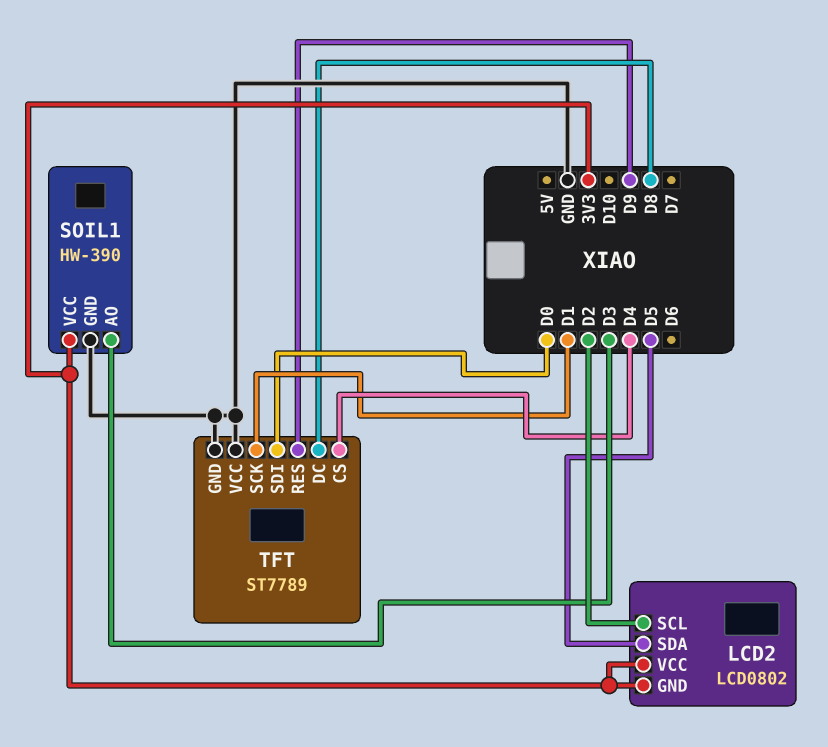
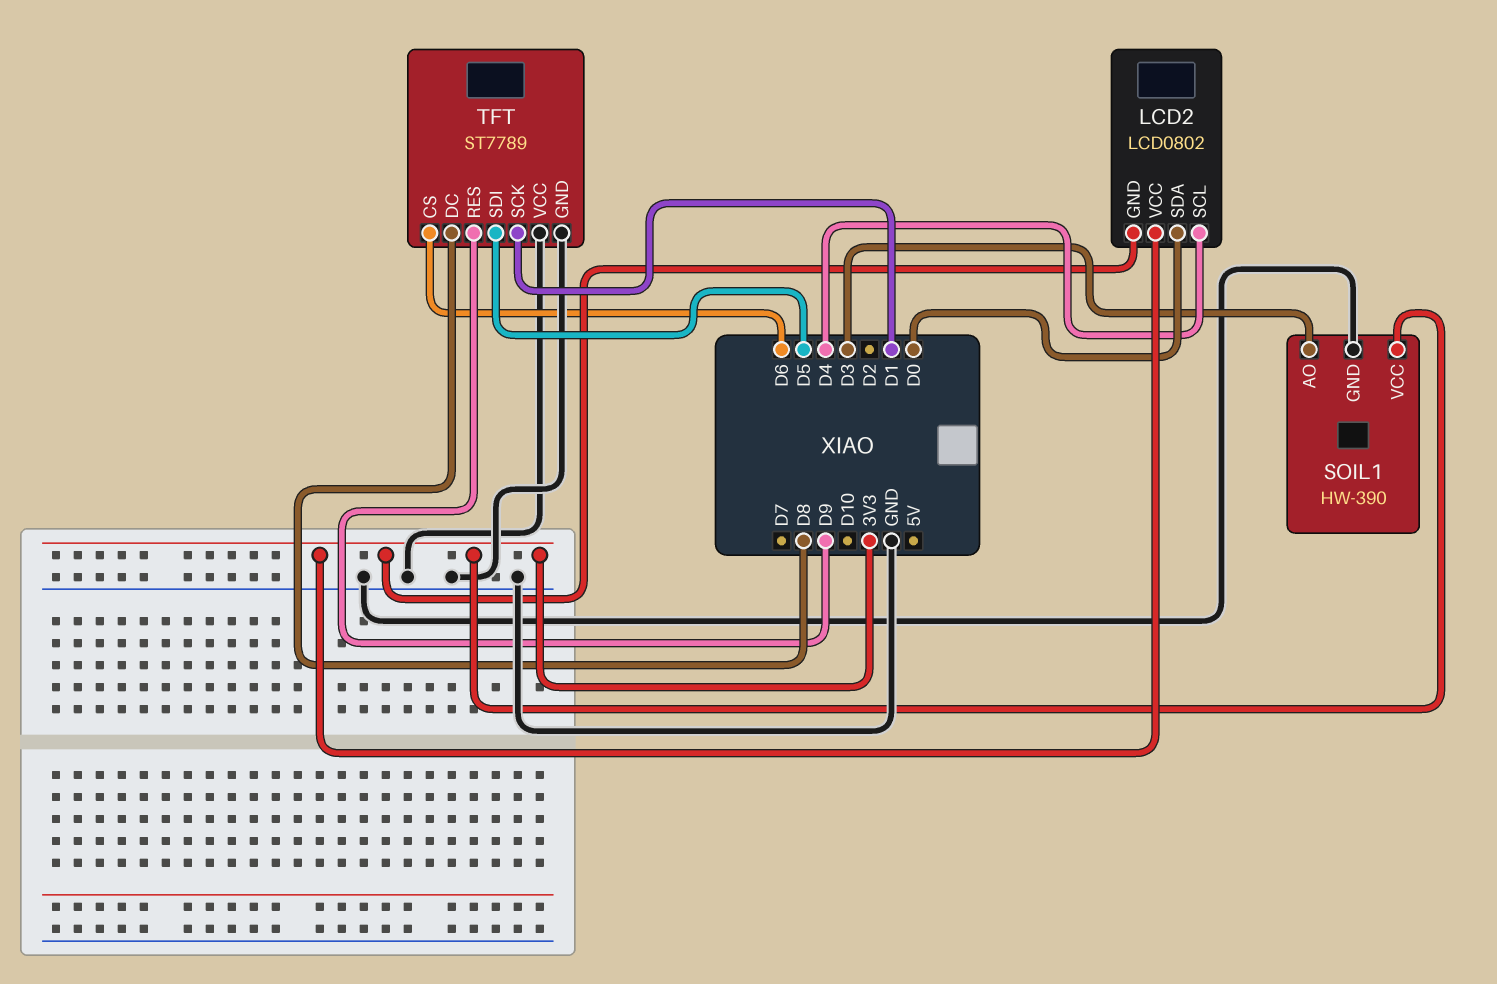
LCD2 pin SCL: D2 -> D4
LCD2 pin SDA: D5 -> D0
TFT pin CS: D4 -> D6
TFT pin SDI: D0 -> D5

